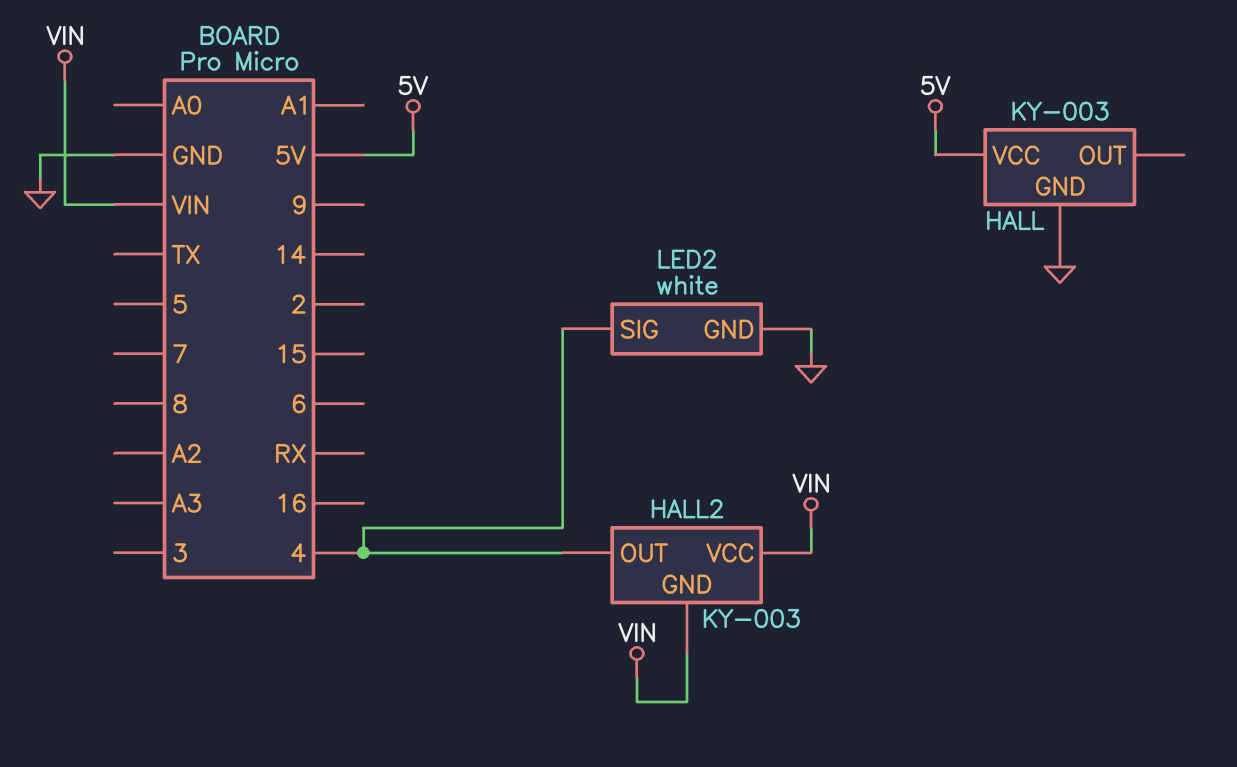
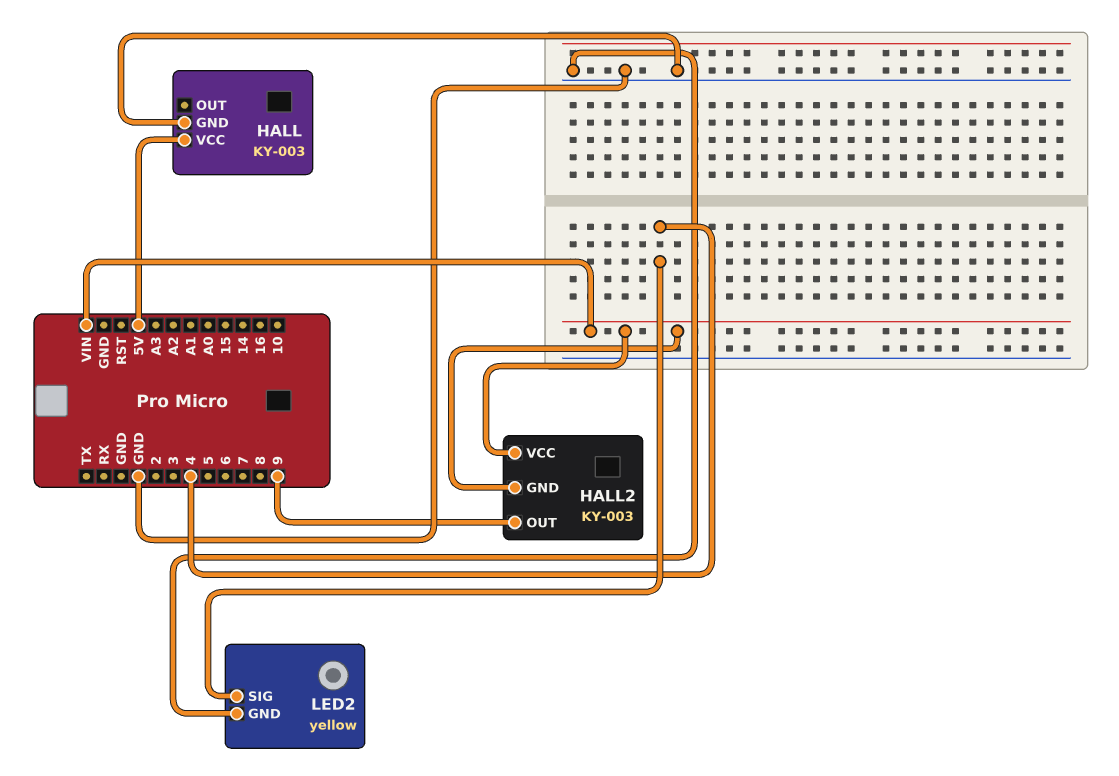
HALL2 pin OUT: 4 -> 9
LED2: white -> yellow

